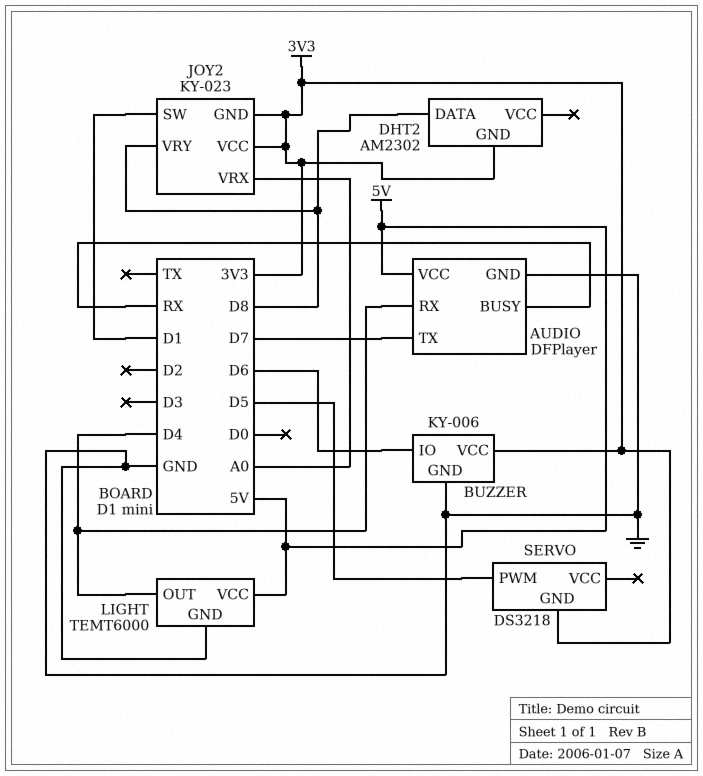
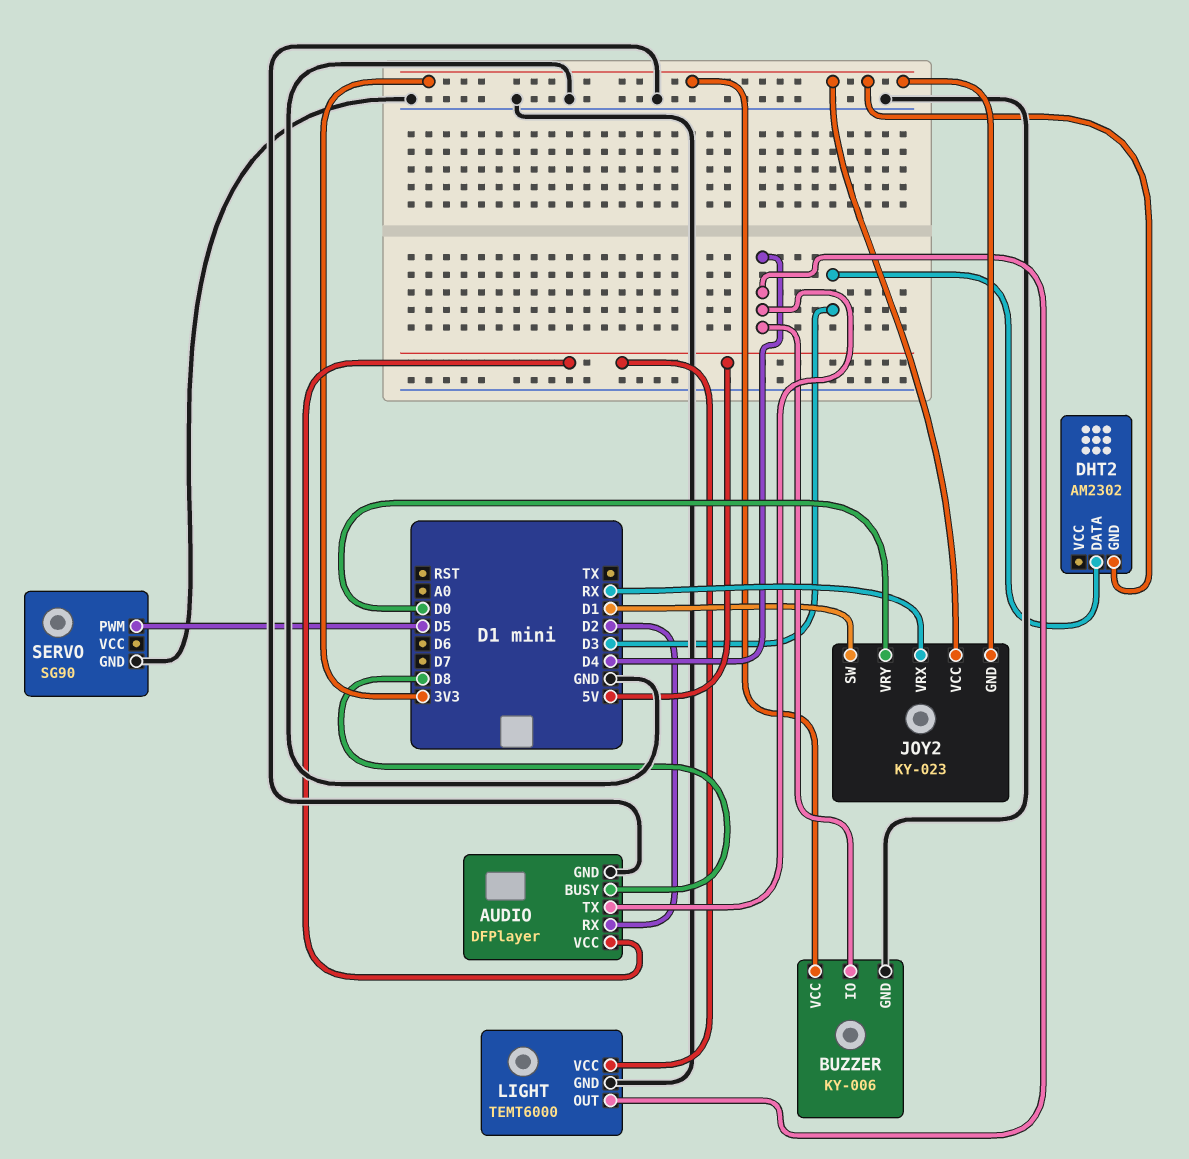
AUDIO pin BUSY: RX -> D8
AUDIO pin RX: D4 -> D2
AUDIO pin TX: D7 -> D4
BUZZER pin IO: D6 -> D4
DHT2 pin DATA: D8 -> D3
JOY2 pin VRX: A0 -> RX
JOY2 pin VRY: D8 -> D0
SERVO: DS3218 -> SG90
SERVO pin GND: 3V3 -> GND

